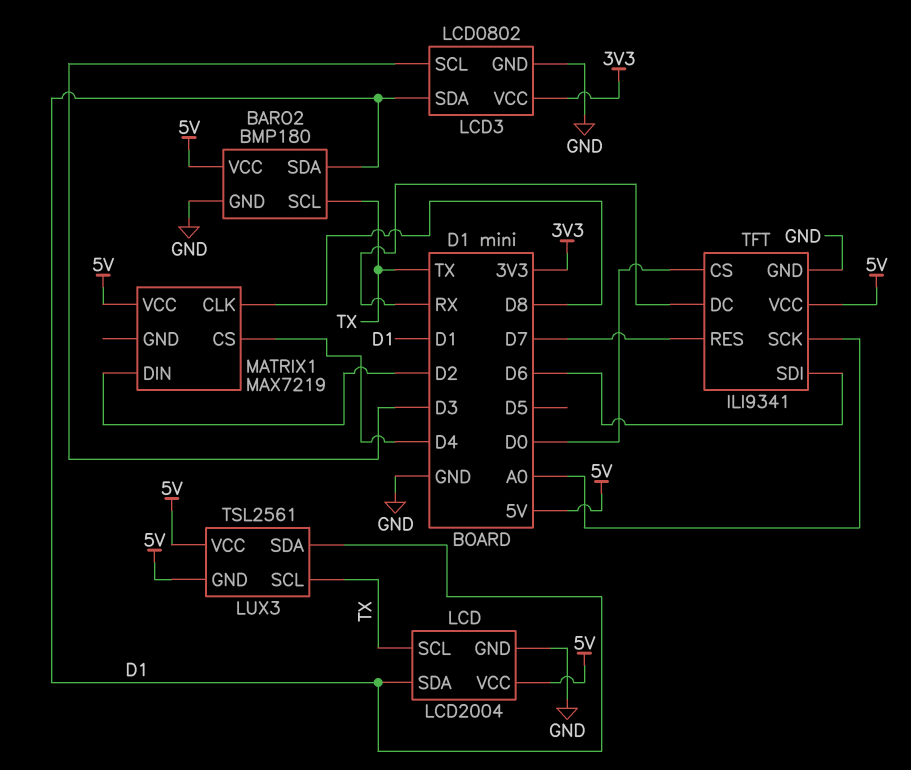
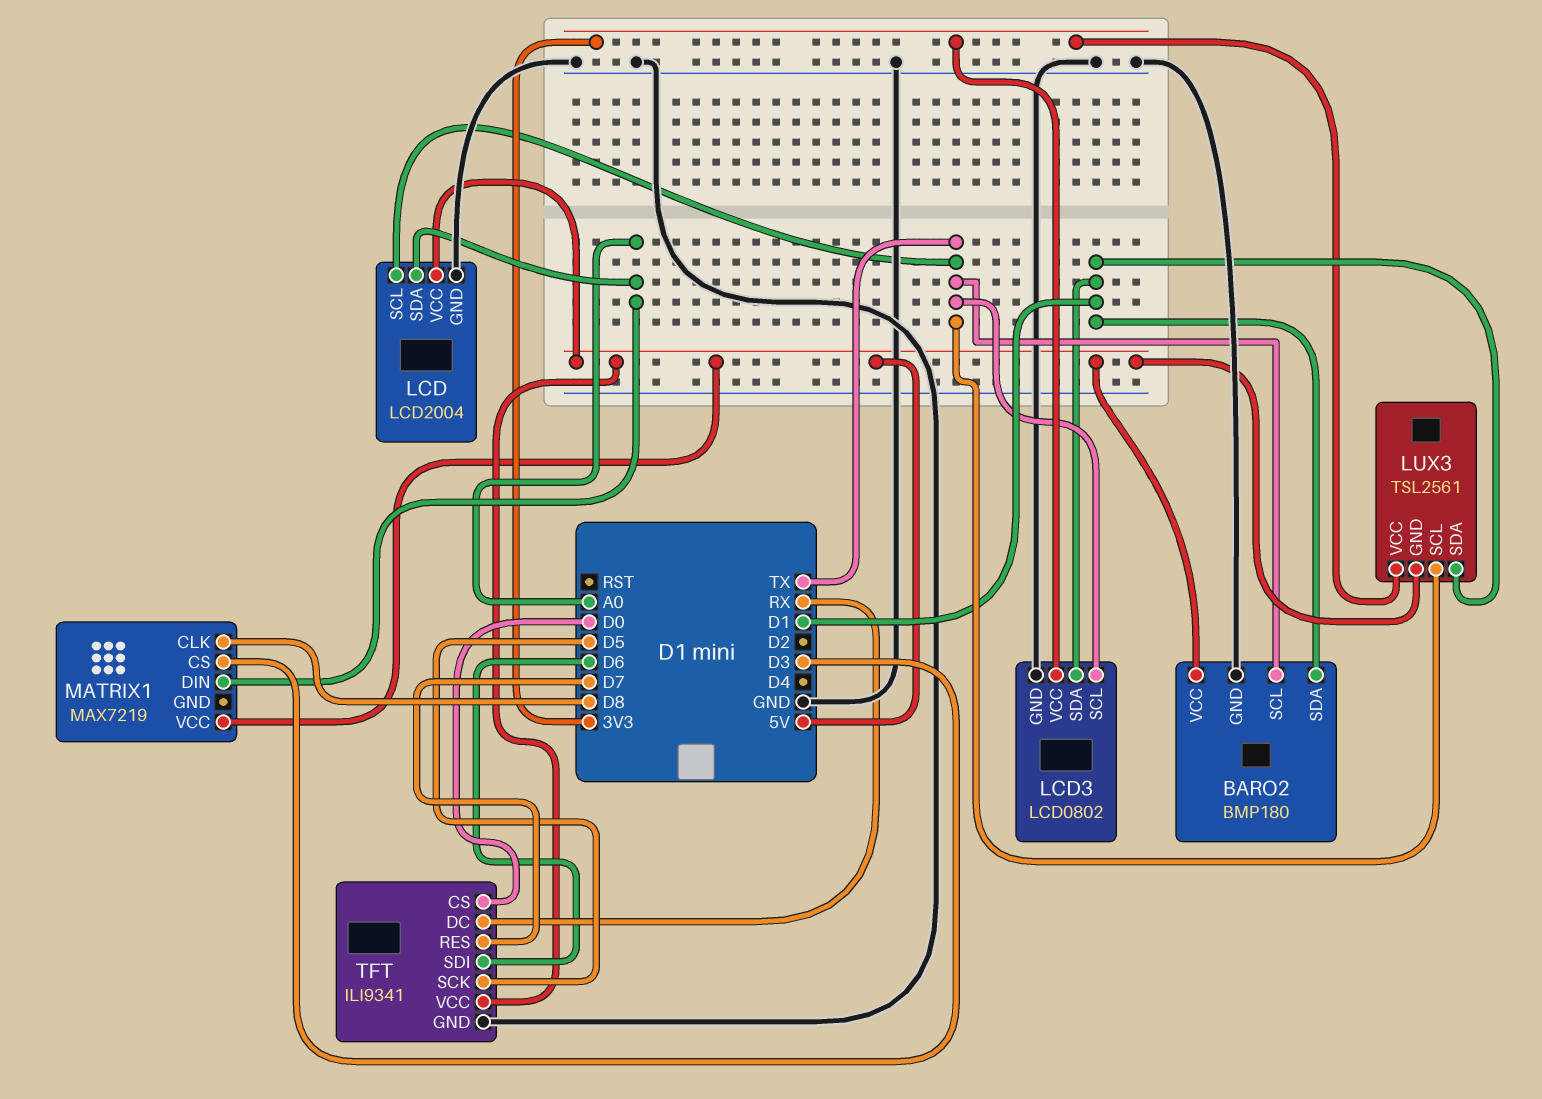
LCD pin SDA: D1 -> A0
LCD3 pin SCL: D3 -> TX
LUX3 pin VCC: 5V -> 3V3
MATRIX1 pin CS: D4 -> D3
MATRIX1 pin DIN: D2 -> A0
TFT pin SCK: A0 -> D5

